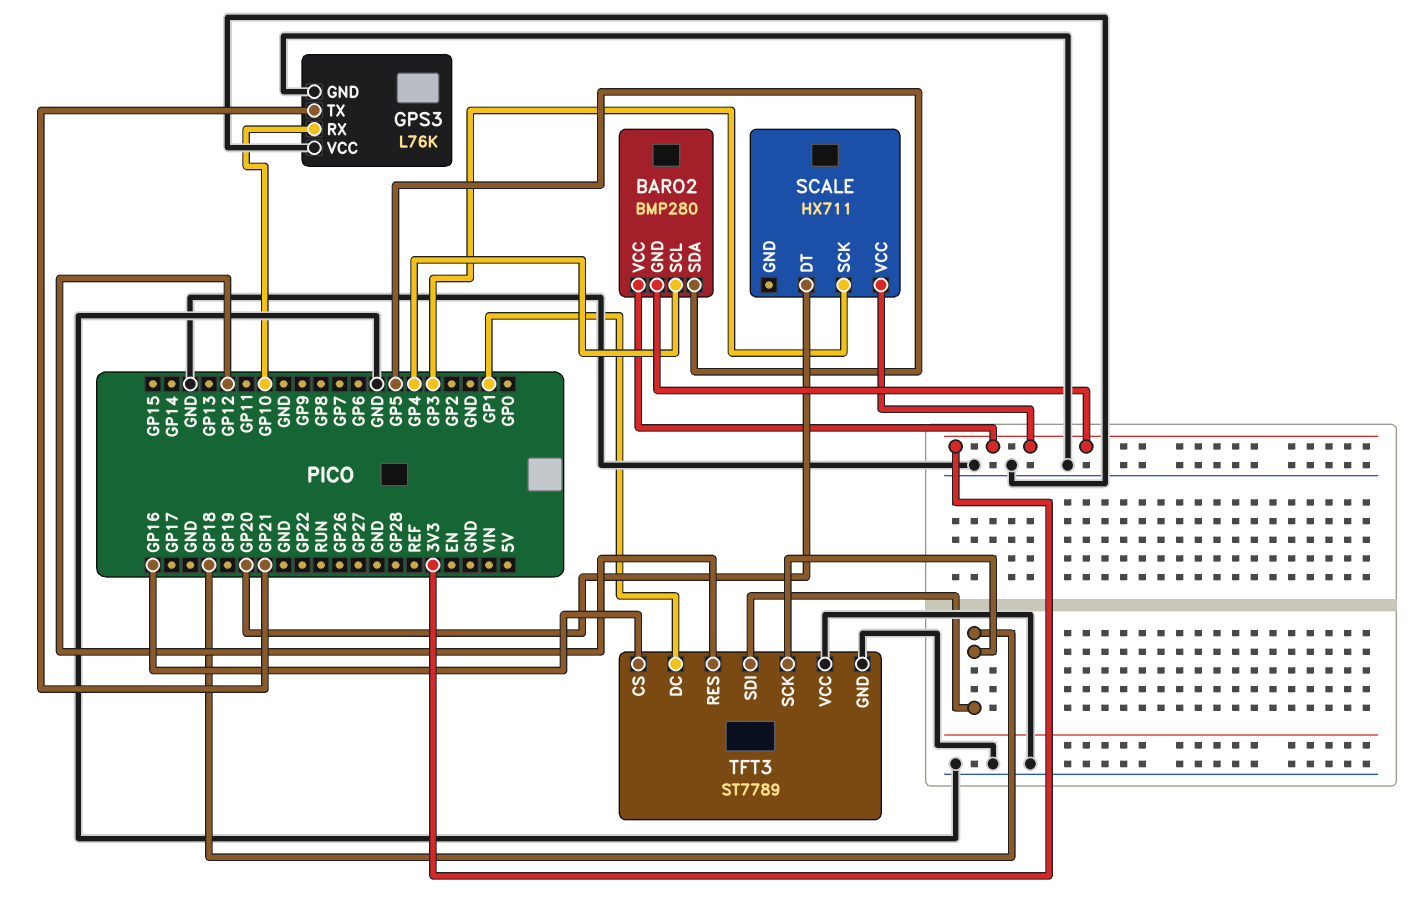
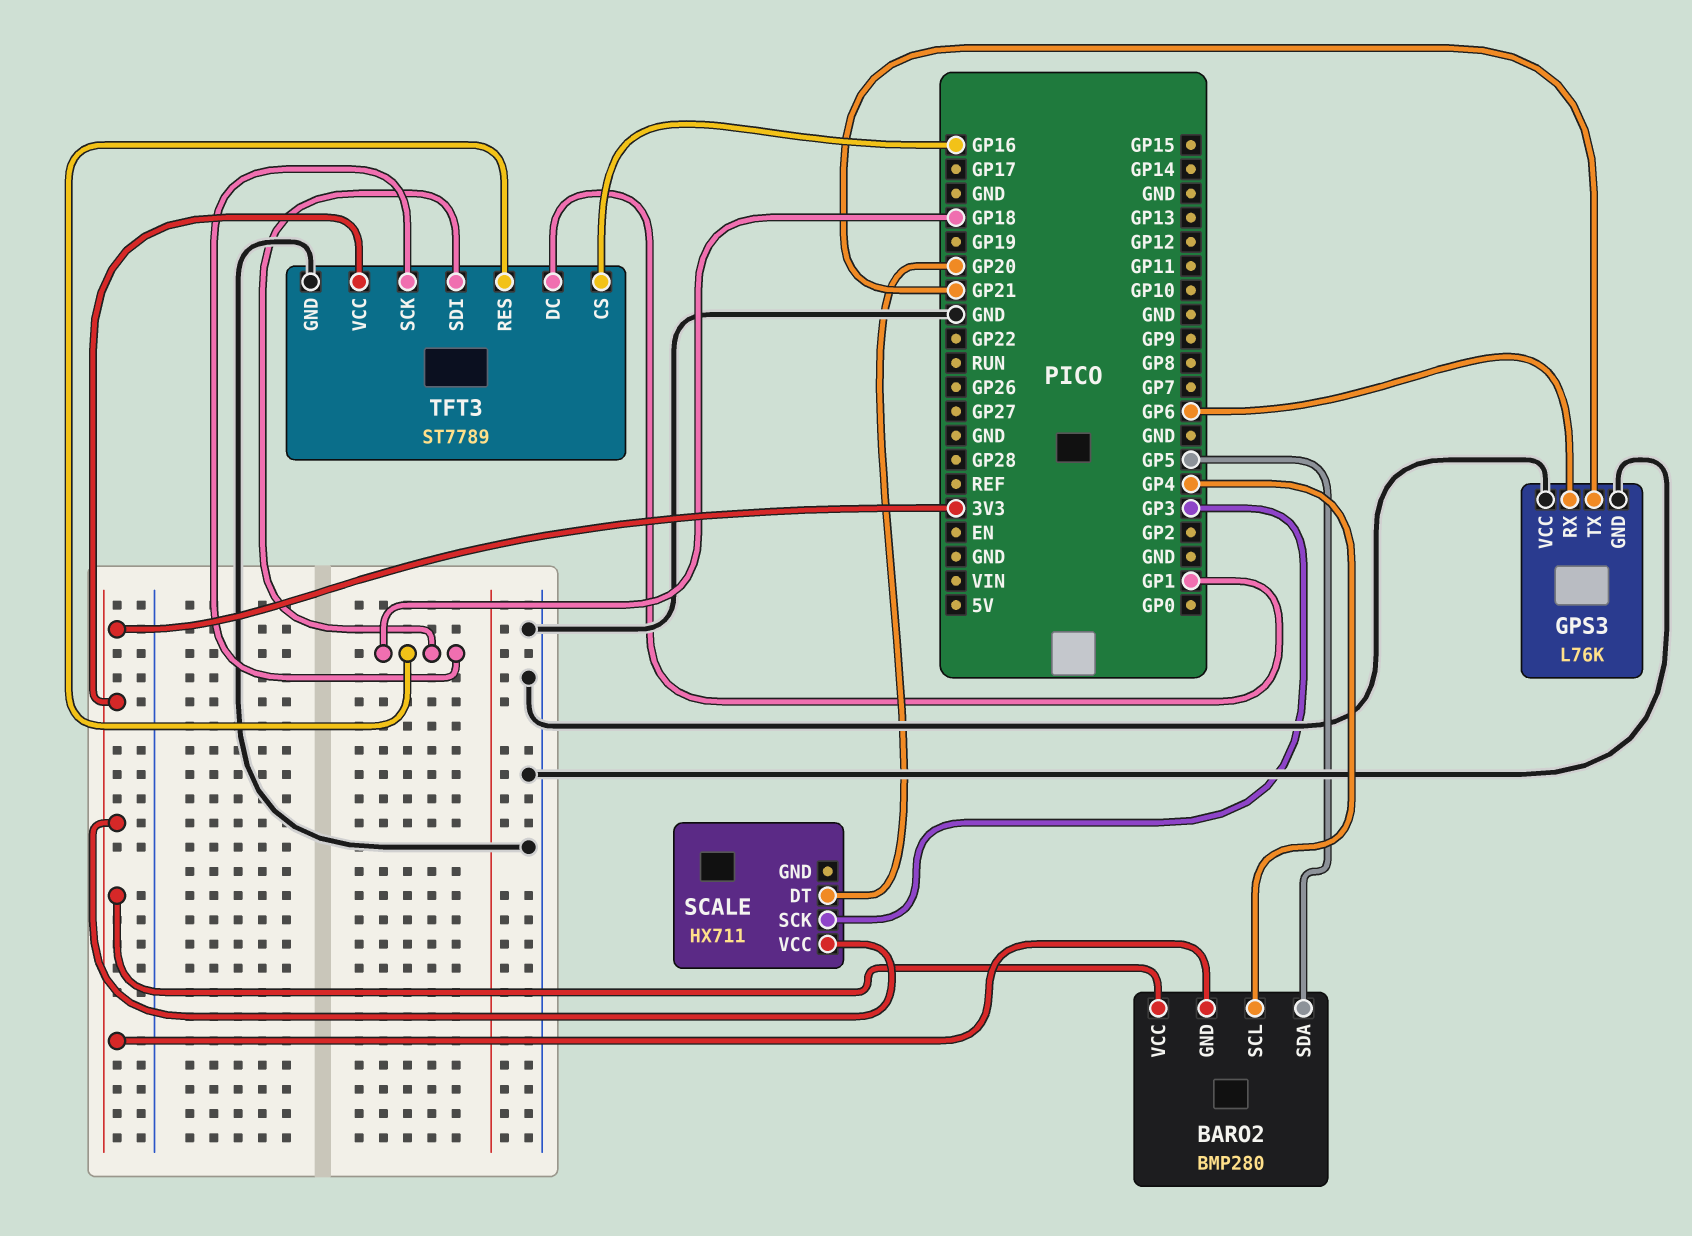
GPS3 pin RX: GP10 -> GP6
TFT3 pin RES: GP12 -> GP18
TFT3 pin VCC: GND -> 3V3

